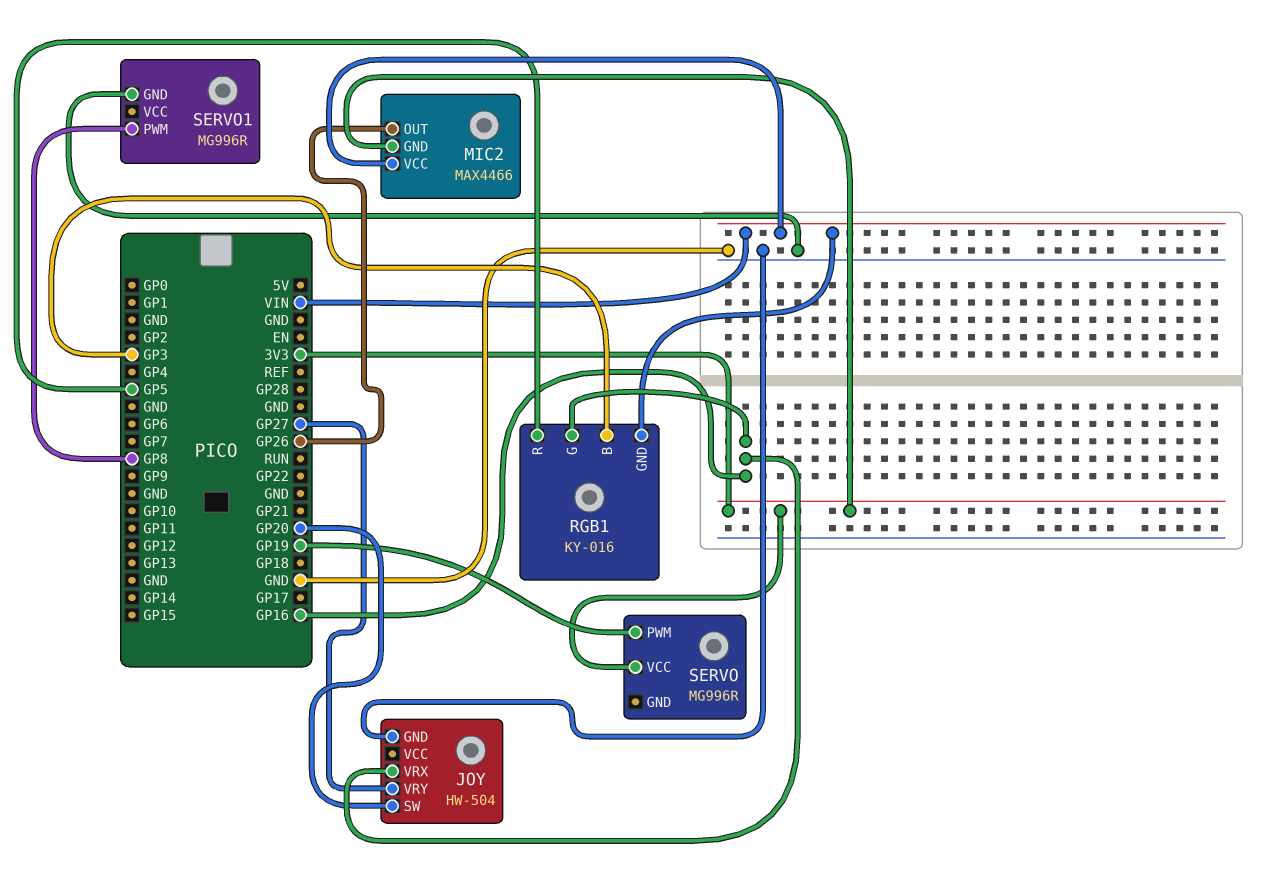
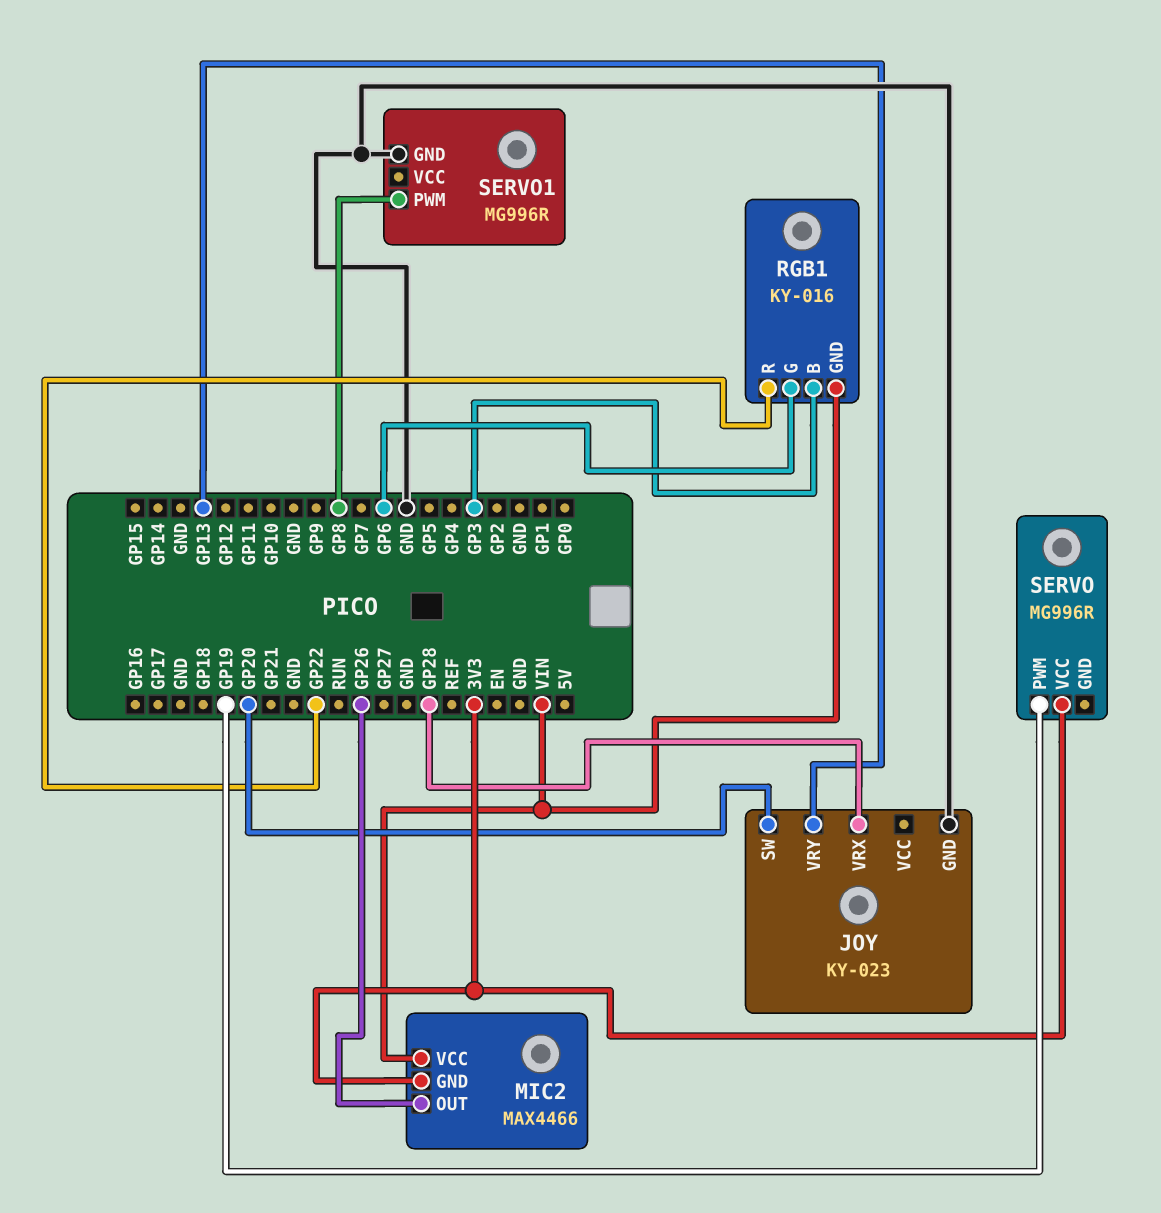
JOY: HW-504 -> KY-023
JOY pin VRX: GP16 -> GP28
JOY pin VRY: GP27 -> GP13
RGB1 pin G: GP16 -> GP6
RGB1 pin R: GP5 -> GP22

